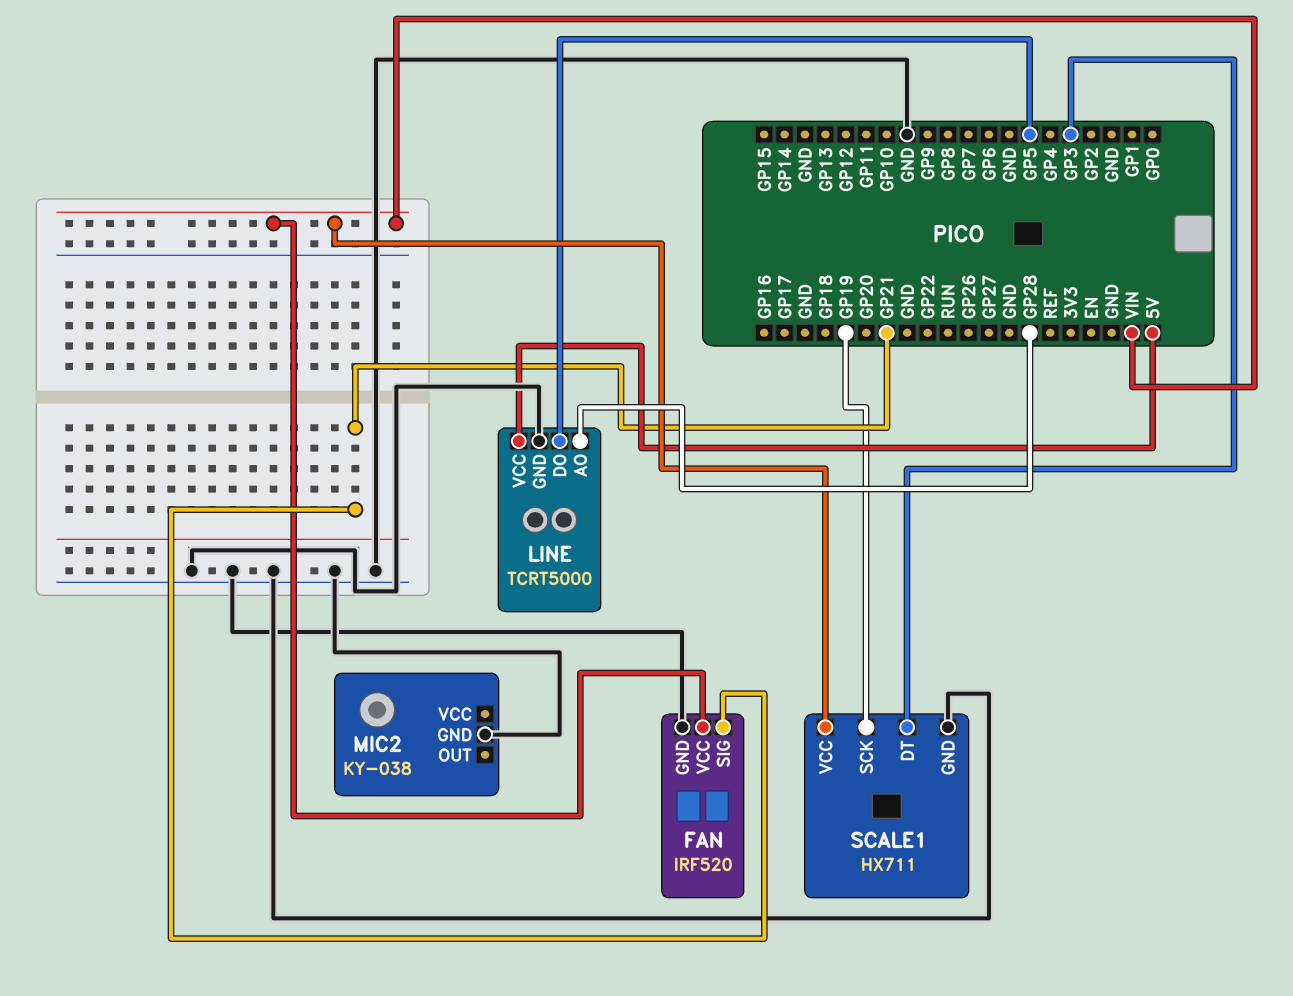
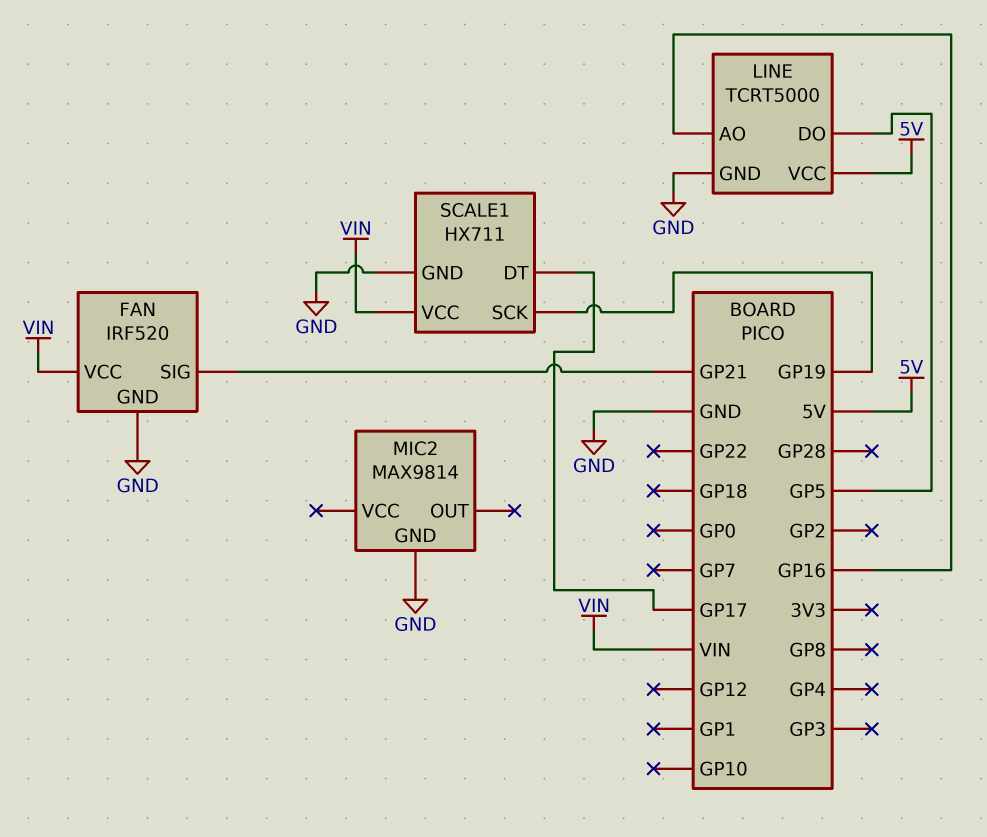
LINE pin AO: GP28 -> GP16
MIC2: KY-038 -> MAX9814
SCALE1 pin DT: GP3 -> GP17

